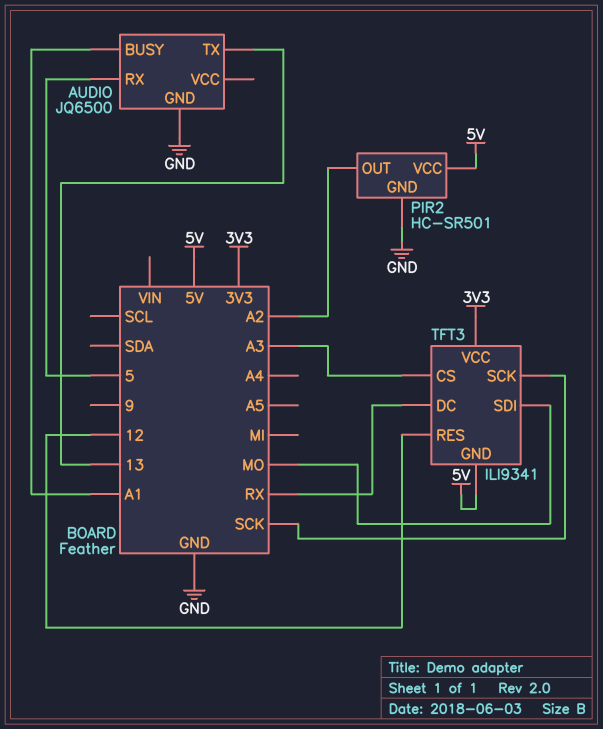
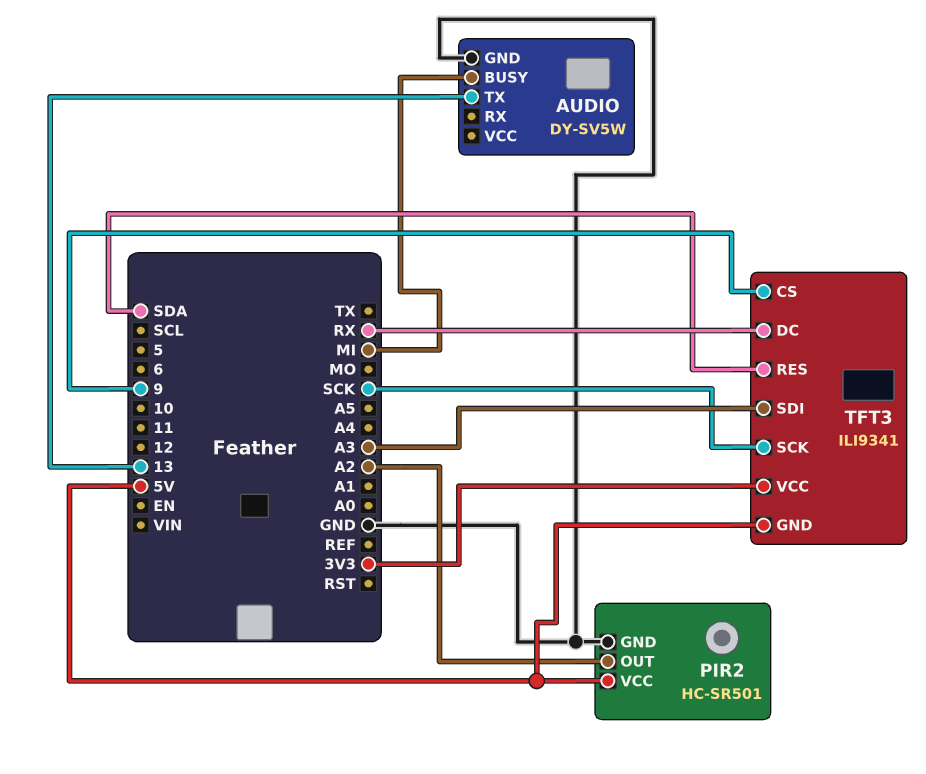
AUDIO: JQ6500 -> DY-SV5W
AUDIO pin BUSY: A1 -> MI
AUDIO pin RX: 5 -> none
TFT3 pin CS: A3 -> 9
TFT3 pin RES: 12 -> SDA
TFT3 pin SDI: MO -> A3

